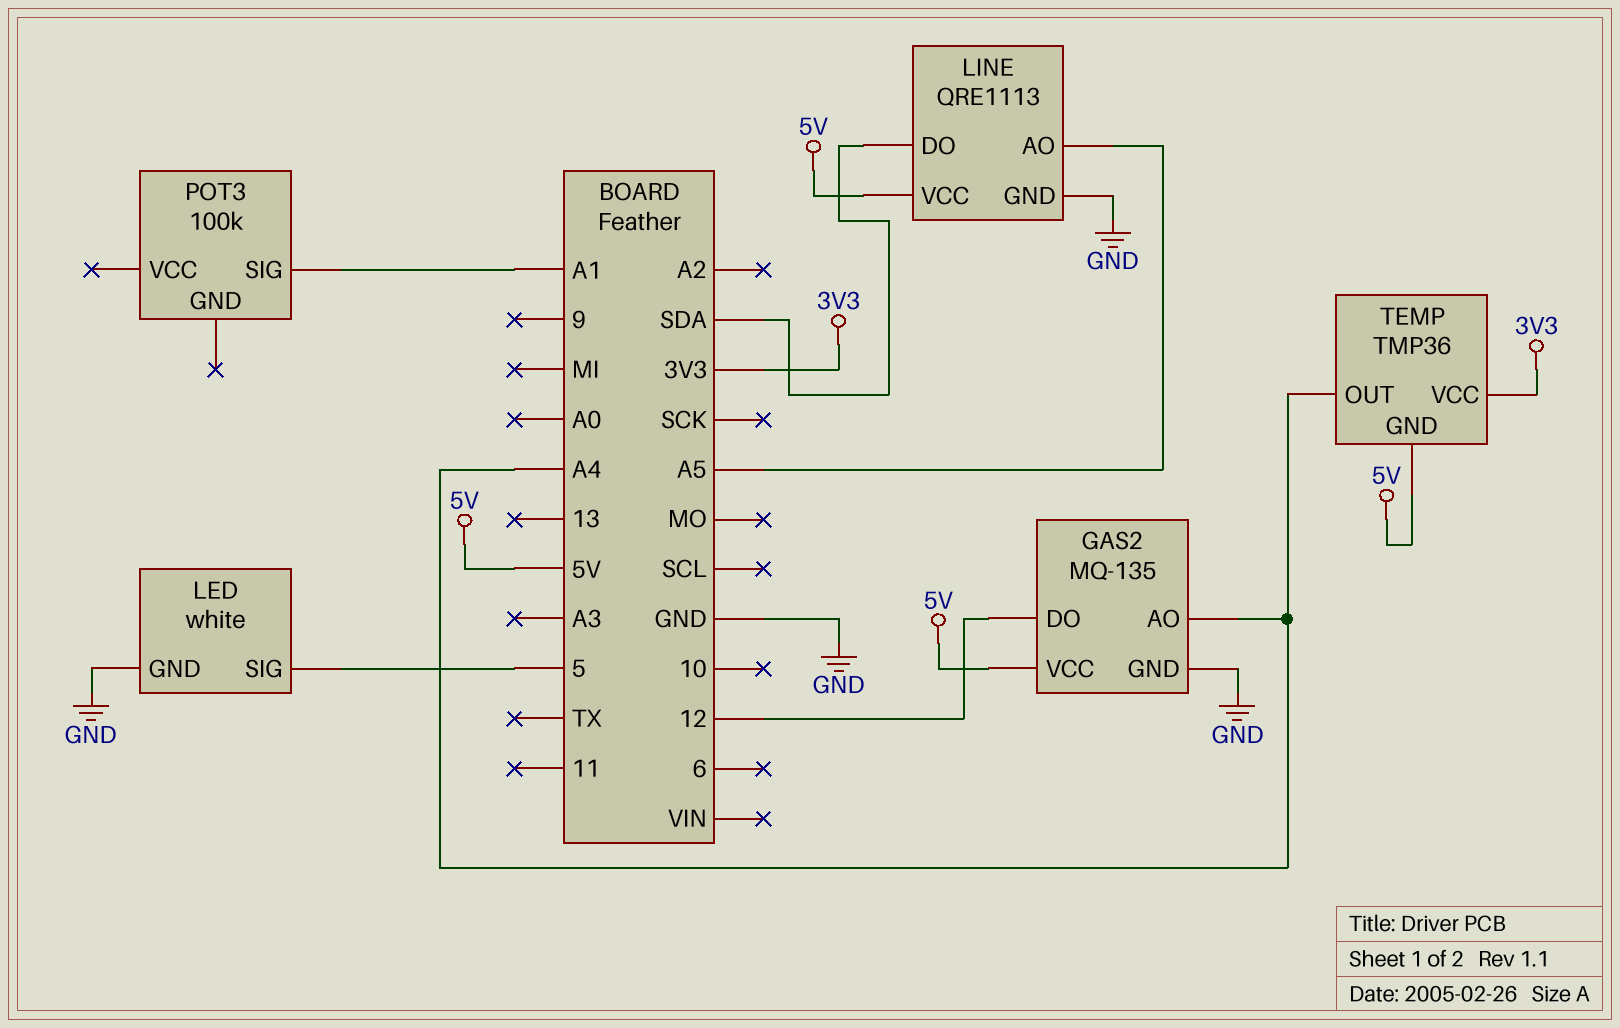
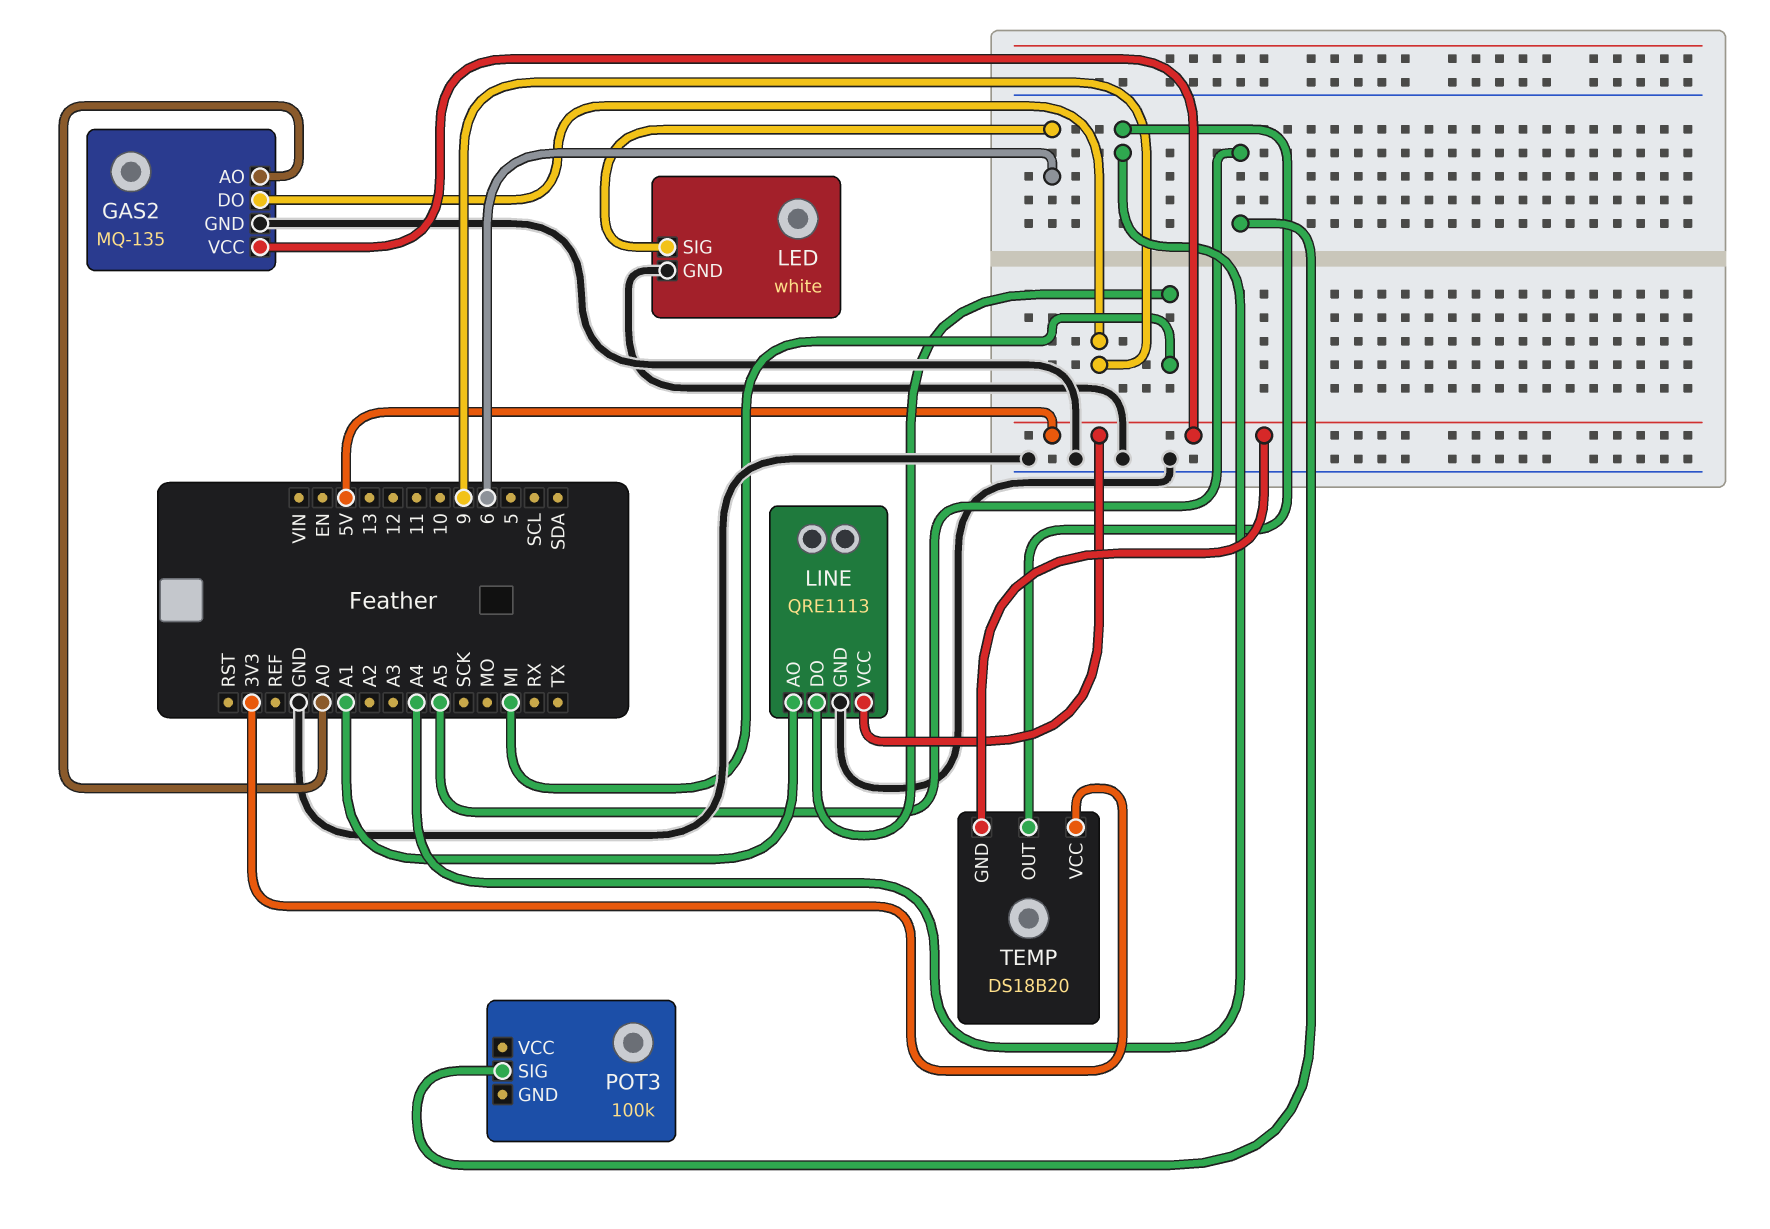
GAS2 pin AO: A4 -> A0
GAS2 pin DO: 12 -> 9
LED pin SIG: 5 -> 6
LINE pin AO: A5 -> A1
LINE pin DO: SDA -> MI
POT3 pin SIG: A1 -> A5
TEMP: TMP36 -> DS18B20

